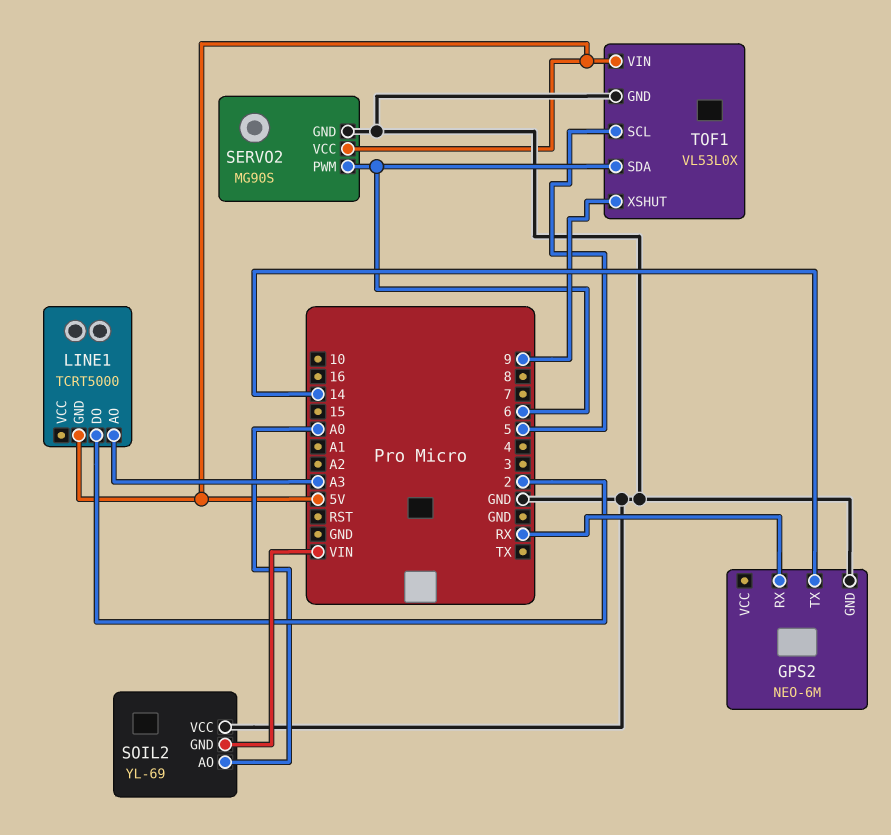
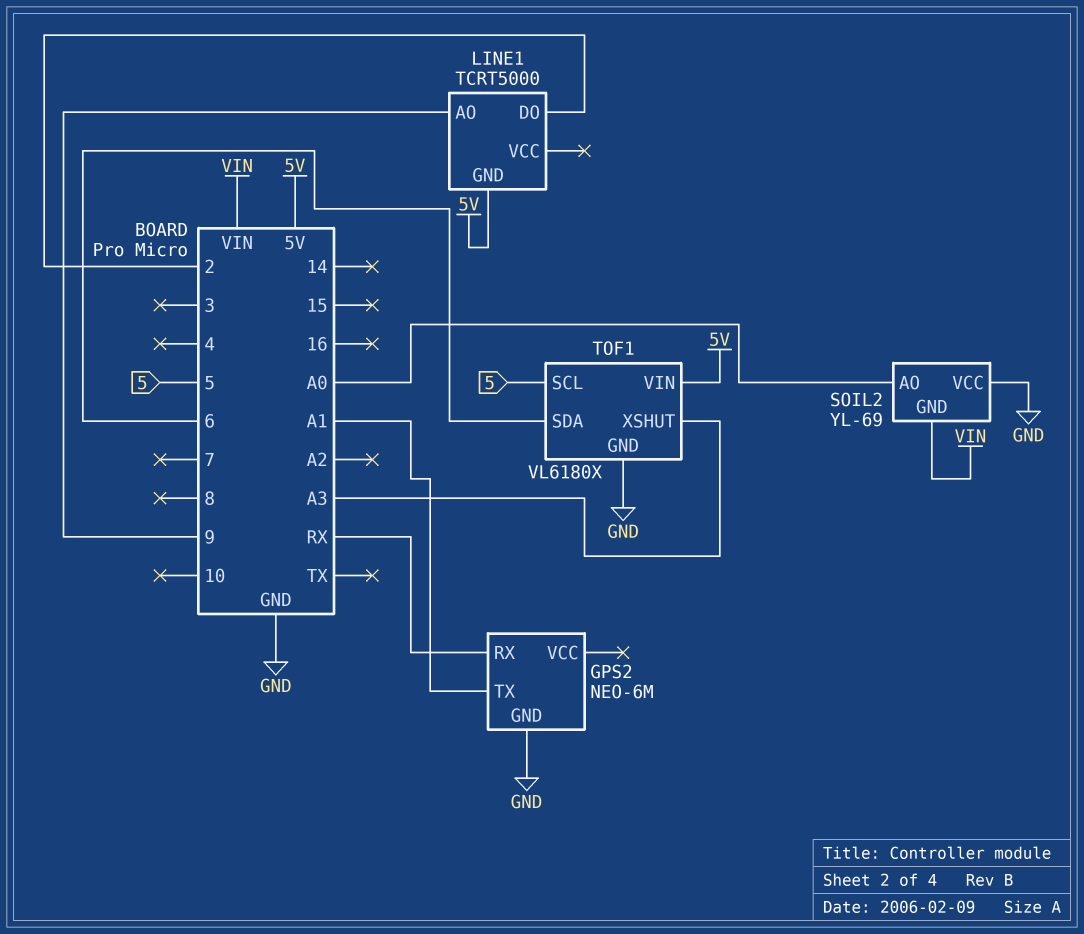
GPS2 pin TX: 14 -> A1
LINE1 pin AO: A3 -> 9
SERVO2: MG90S -> none
SERVO2 pin GND: GND -> none
SERVO2 pin PWM: 6 -> none
SERVO2 pin VCC: 5V -> none
TOF1: VL53L0X -> VL6180X
TOF1 pin XSHUT: 9 -> A3

